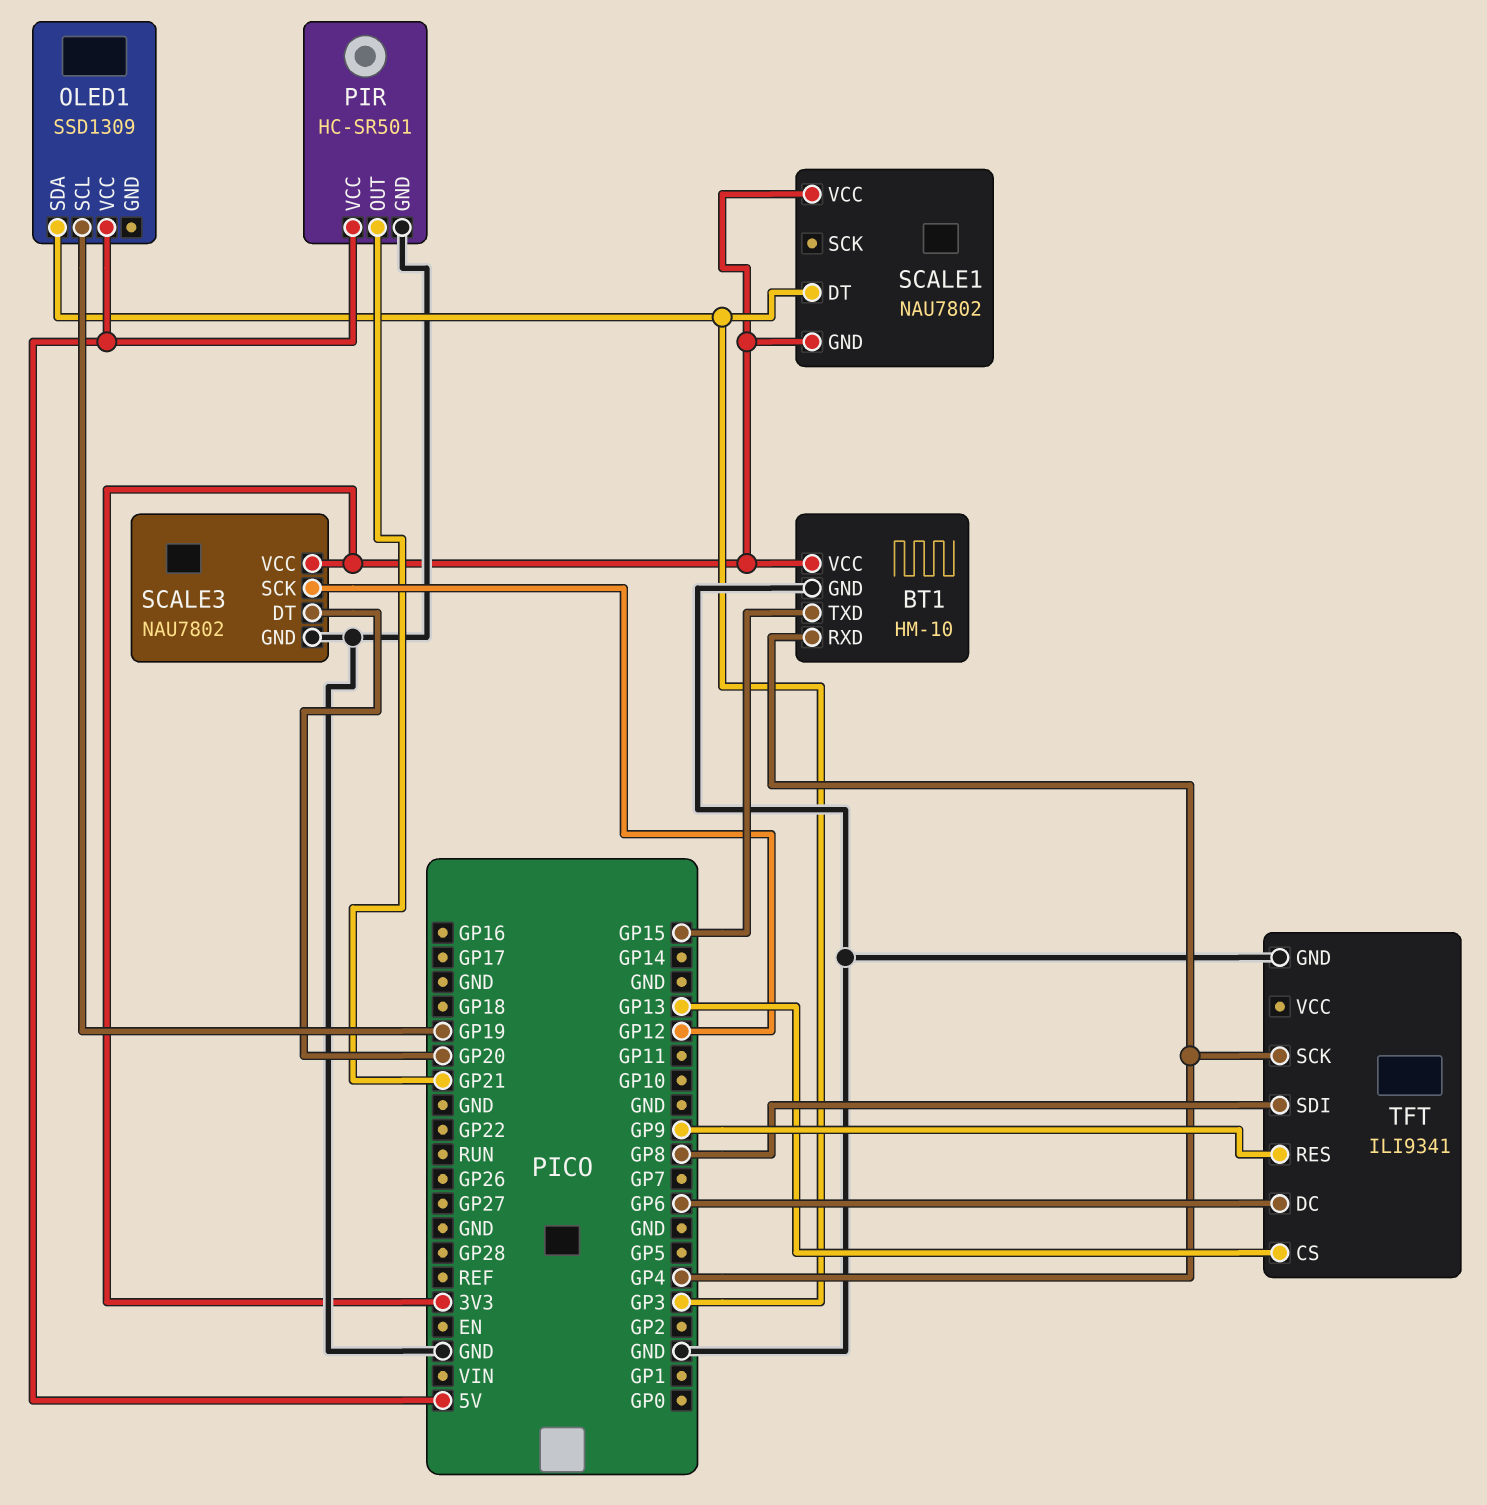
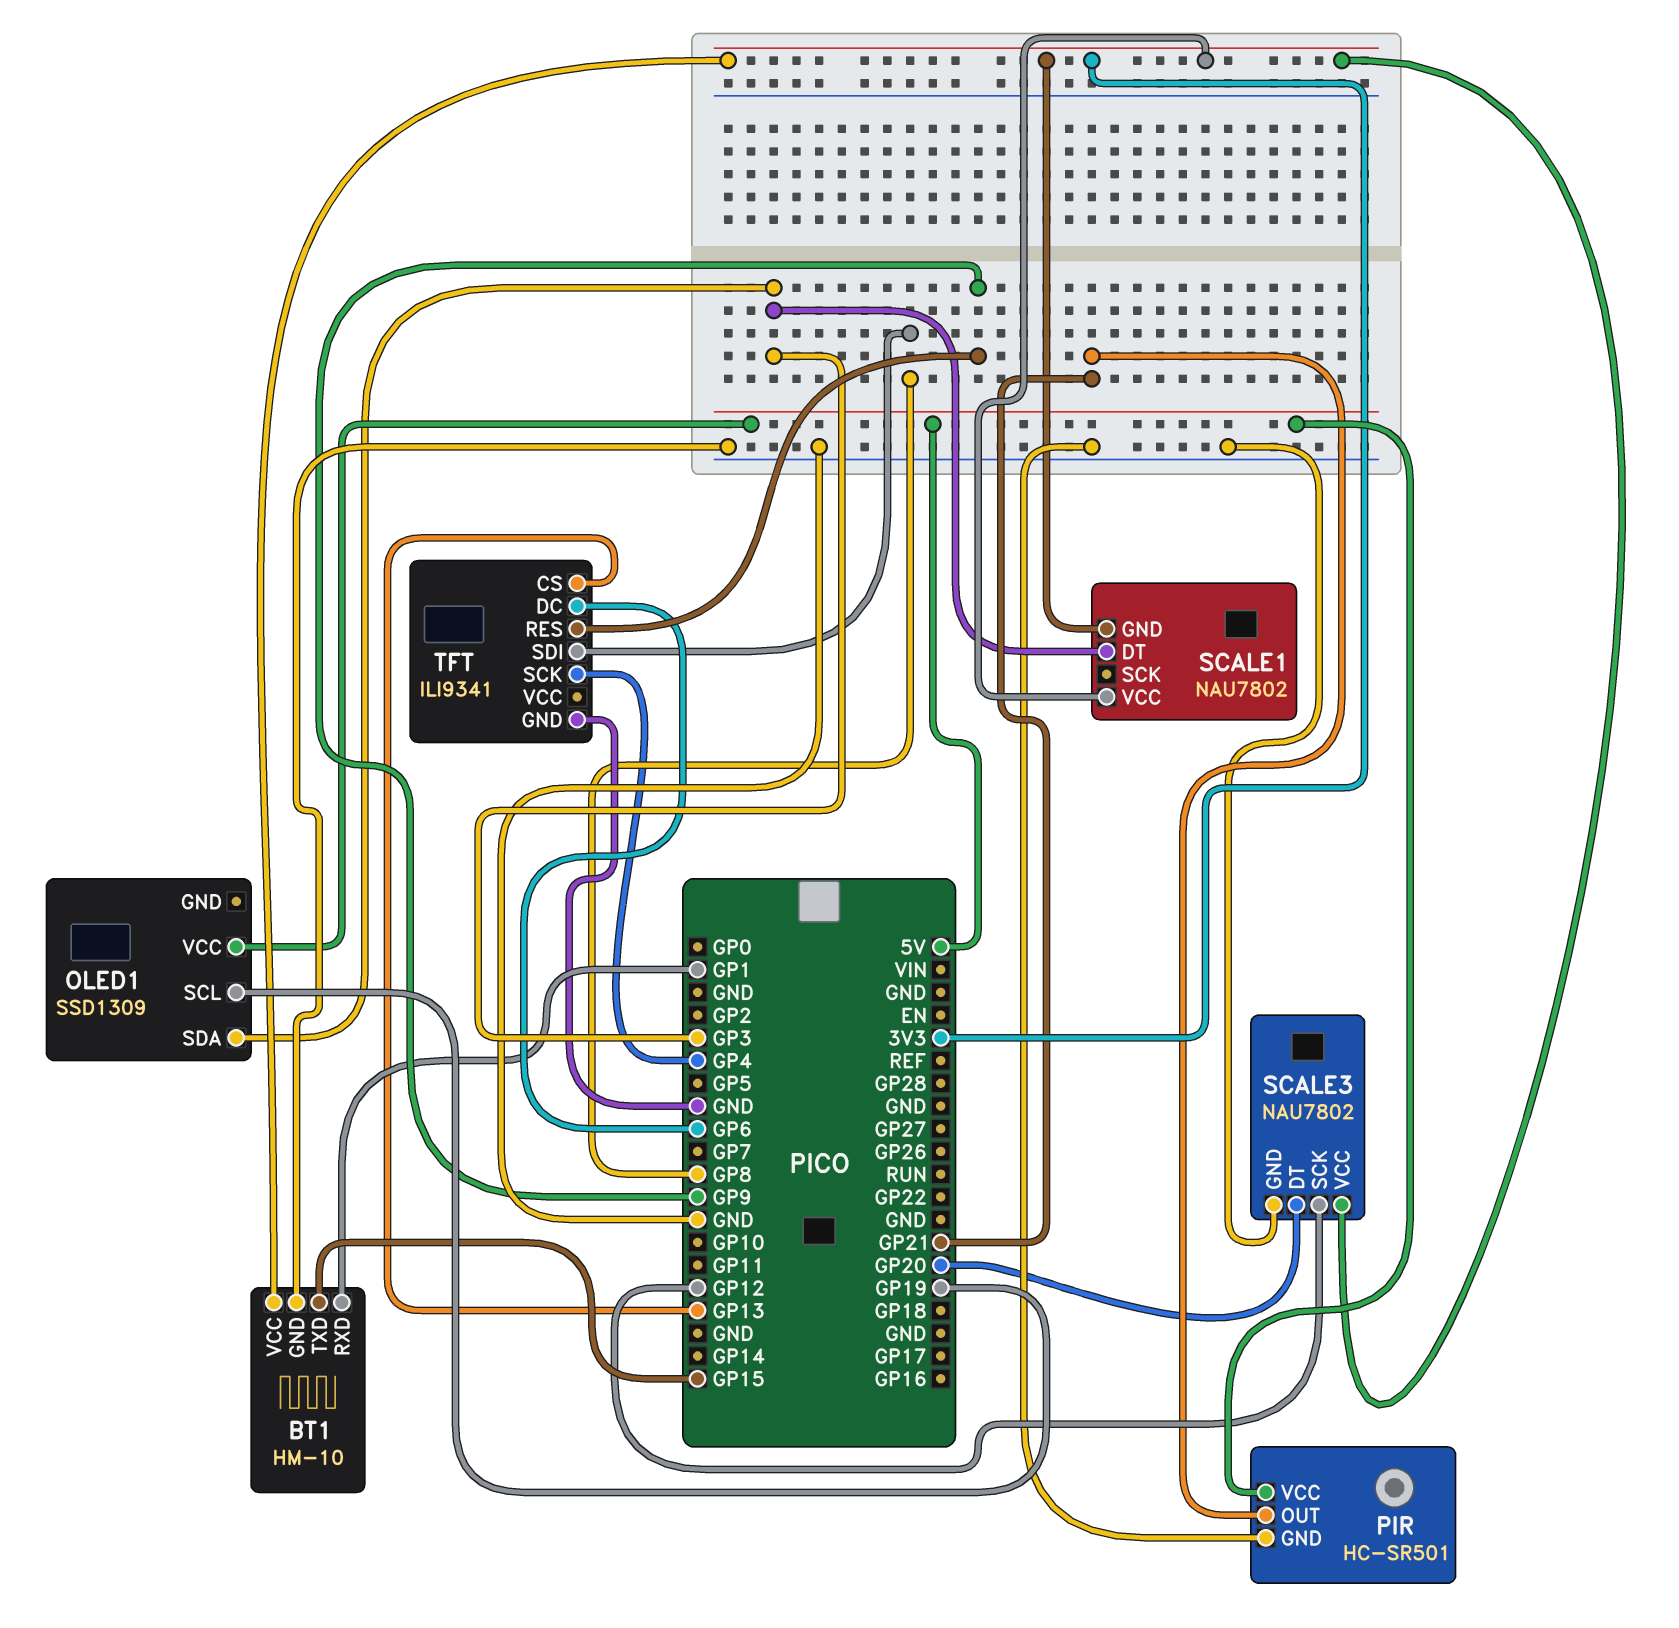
BT1 pin RXD: GP4 -> GP1

